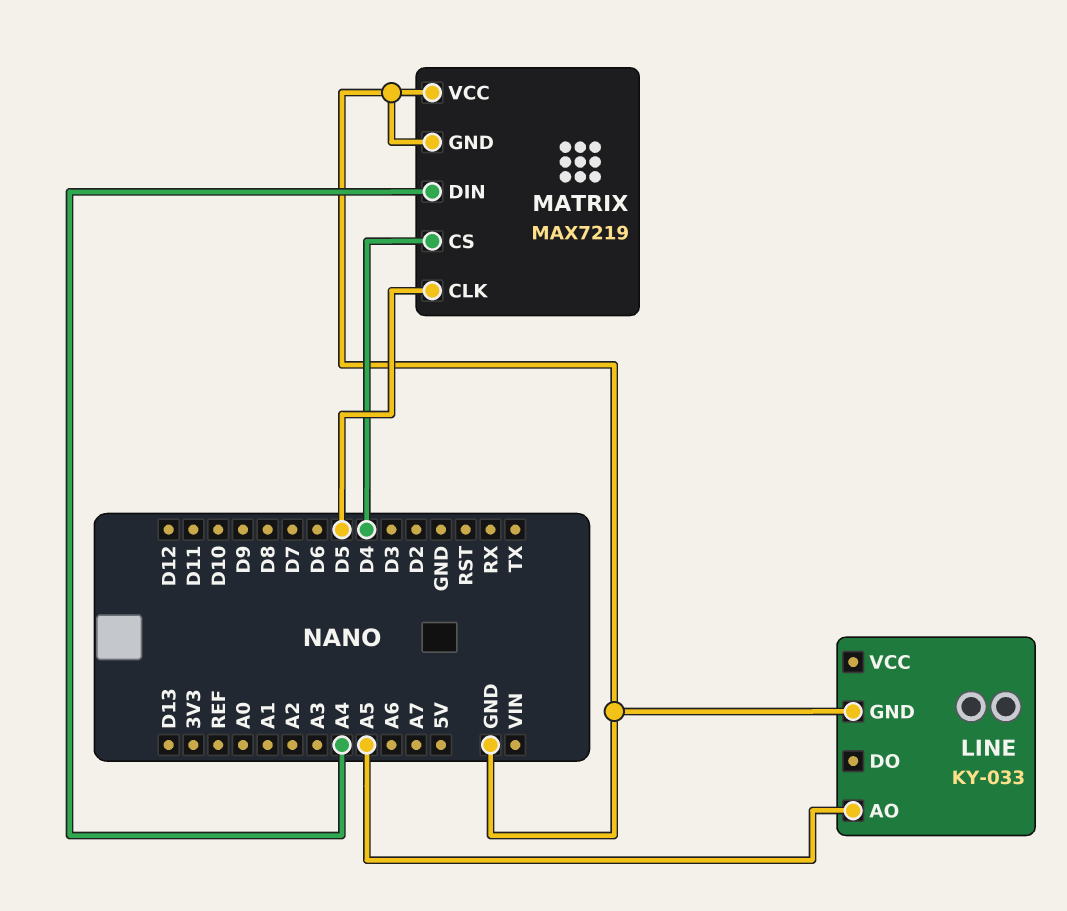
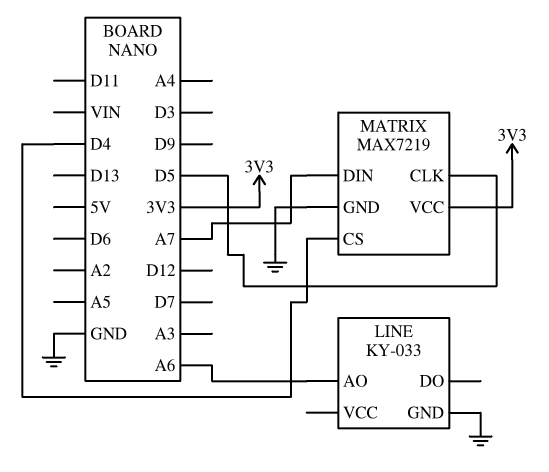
LINE pin AO: A5 -> A6
MATRIX pin DIN: A4 -> A7
MATRIX pin VCC: GND -> 3V3

